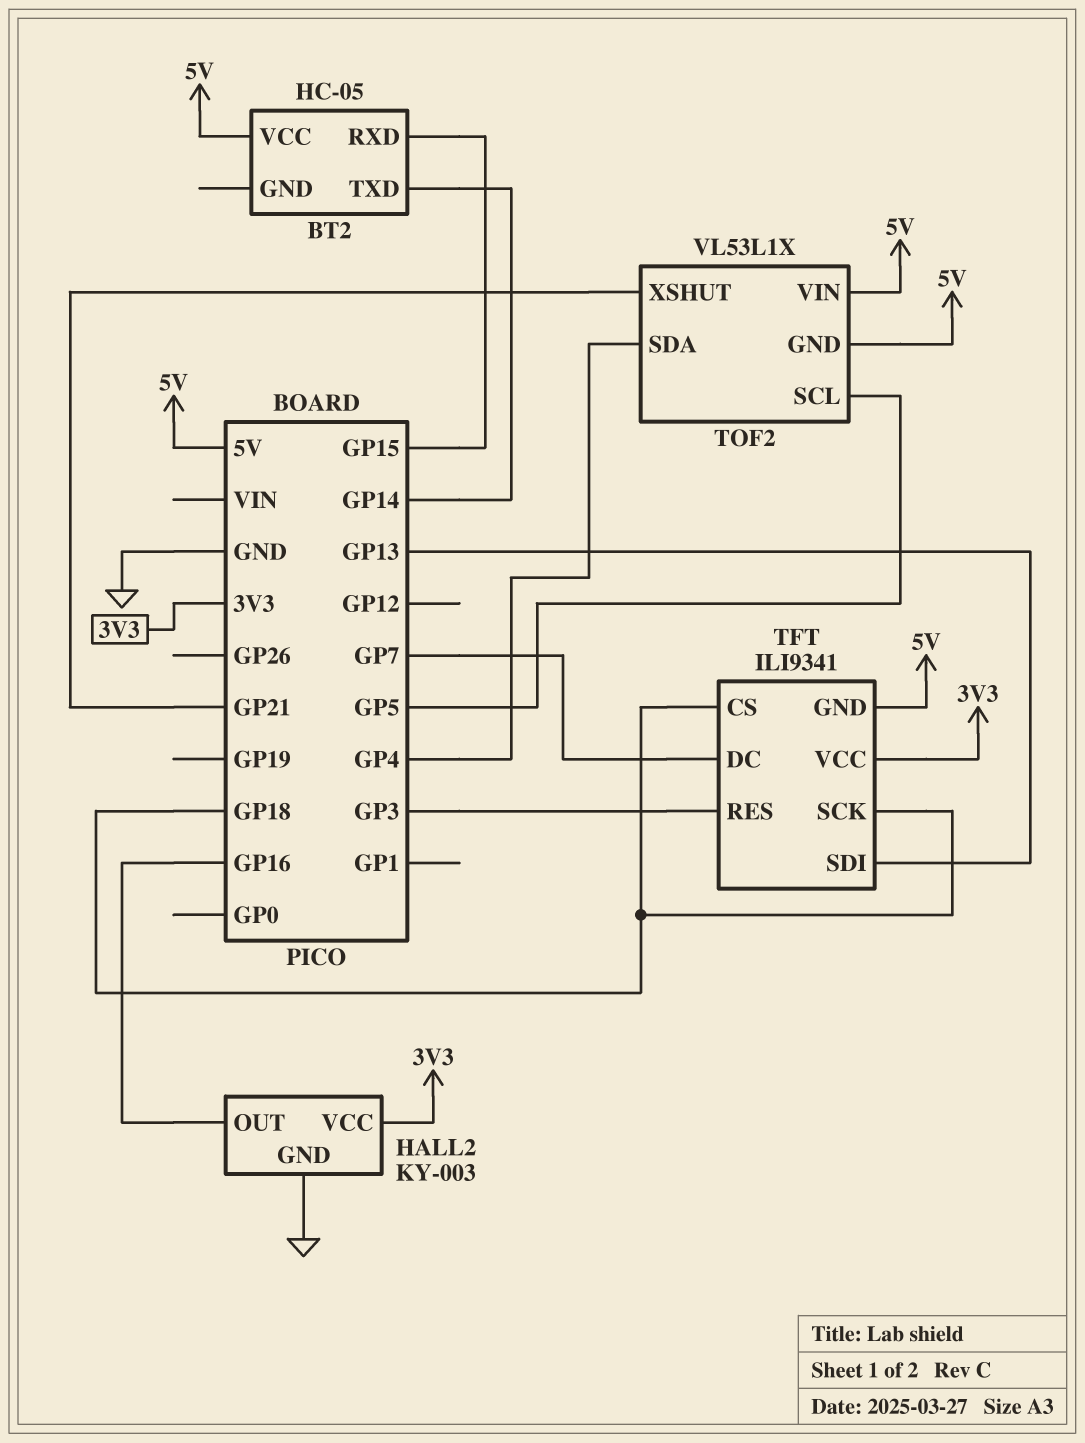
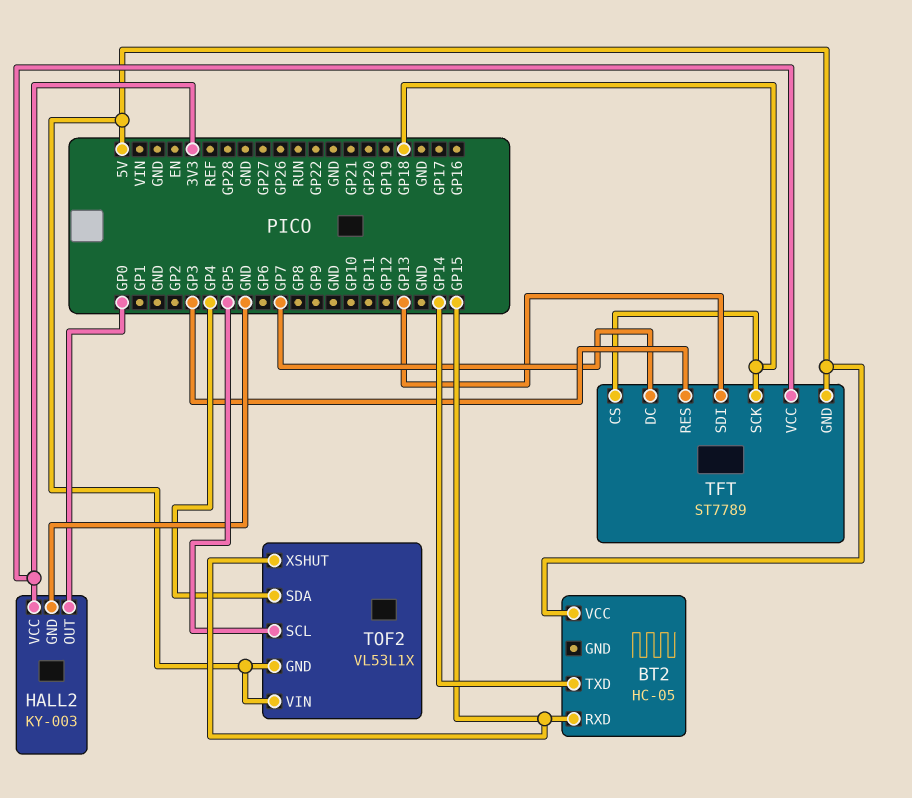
HALL2 pin OUT: GP16 -> GP0
TFT: ILI9341 -> ST7789
TOF2 pin XSHUT: GP21 -> GP15

